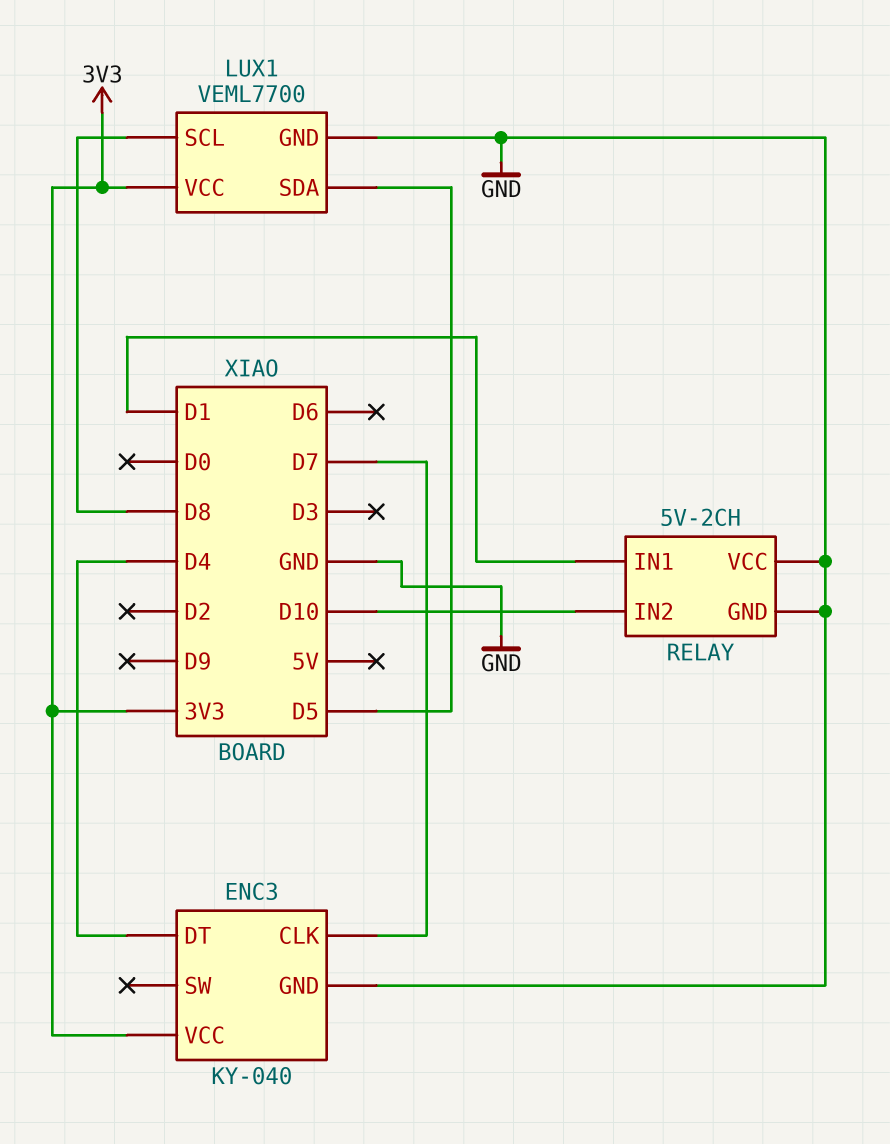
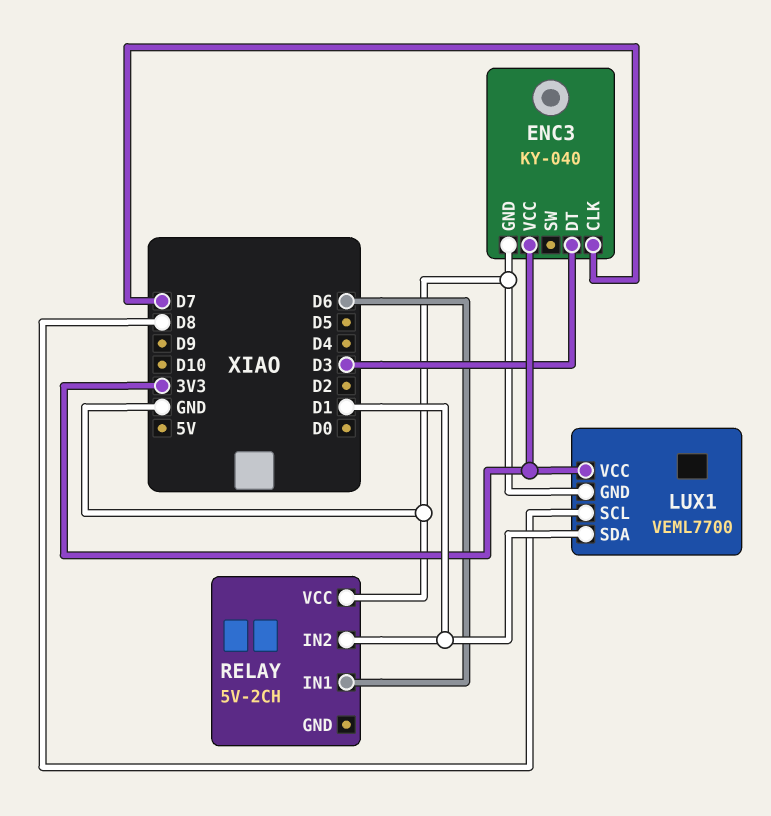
ENC3 pin DT: D4 -> D3
LUX1 pin SDA: D5 -> D1
RELAY pin GND: GND -> none
RELAY pin IN1: D1 -> D6
RELAY pin IN2: D10 -> D1

